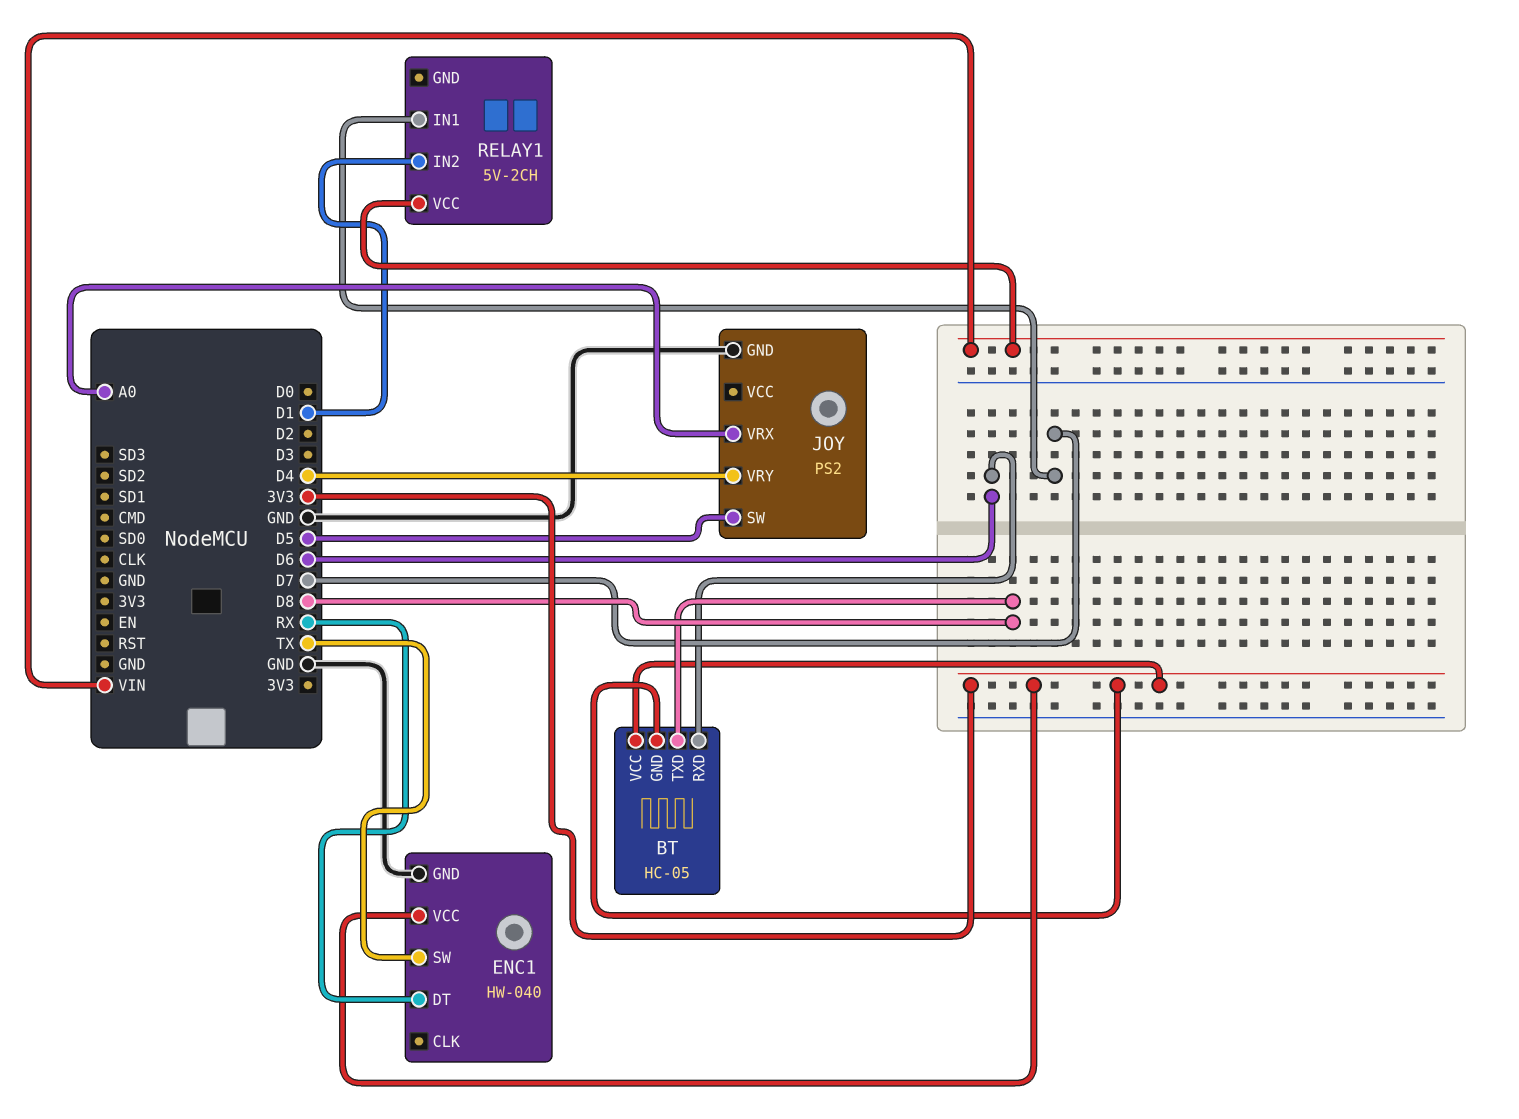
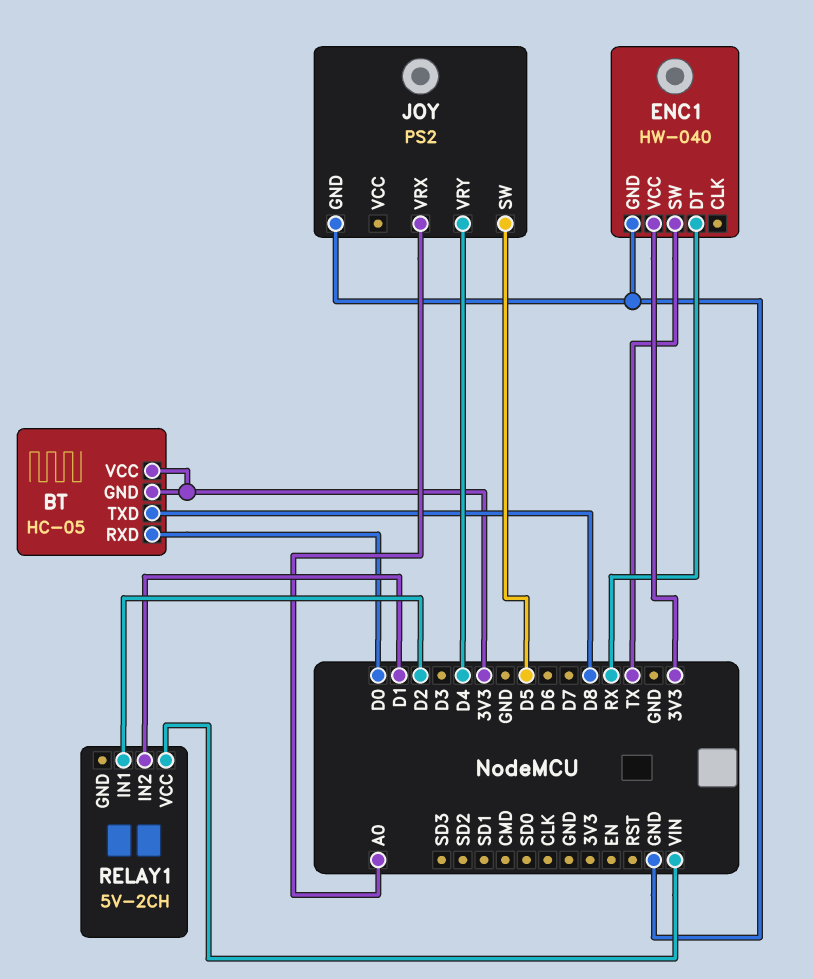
BT pin RXD: D6 -> D0
RELAY1 pin IN1: D7 -> D2

